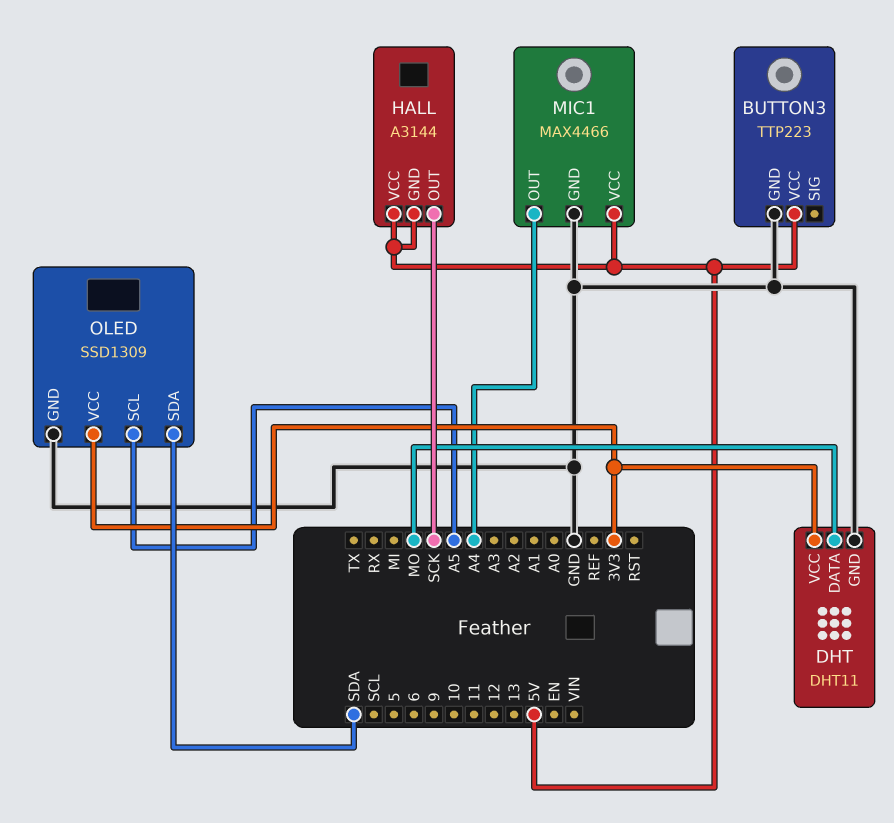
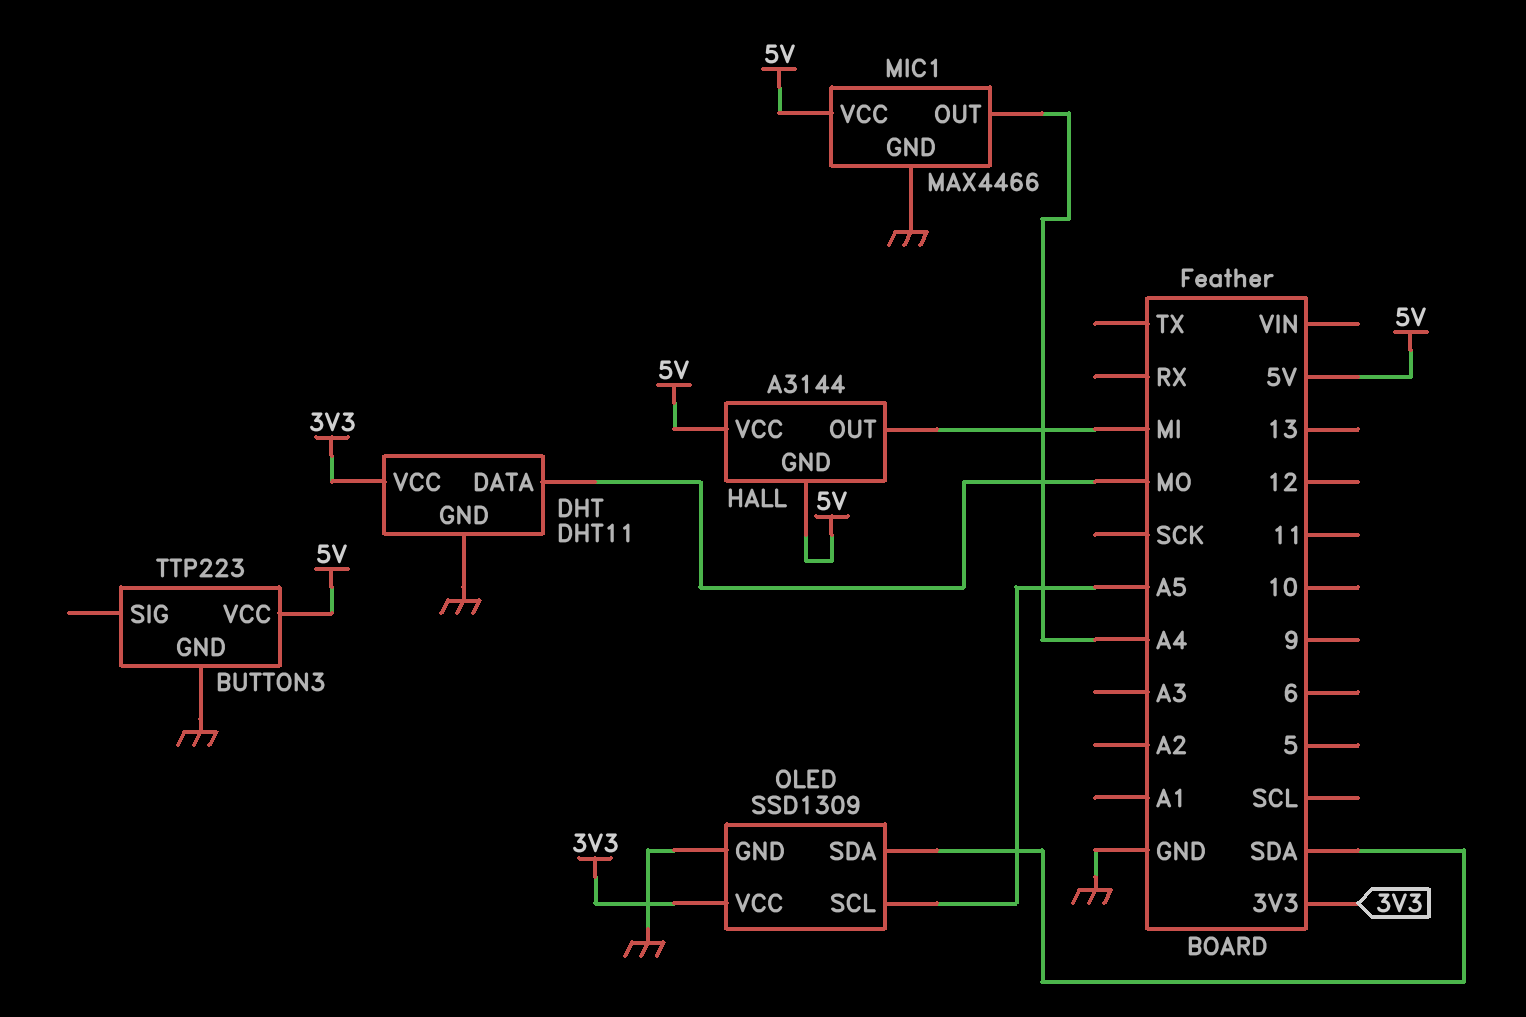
HALL pin OUT: SCK -> MI

